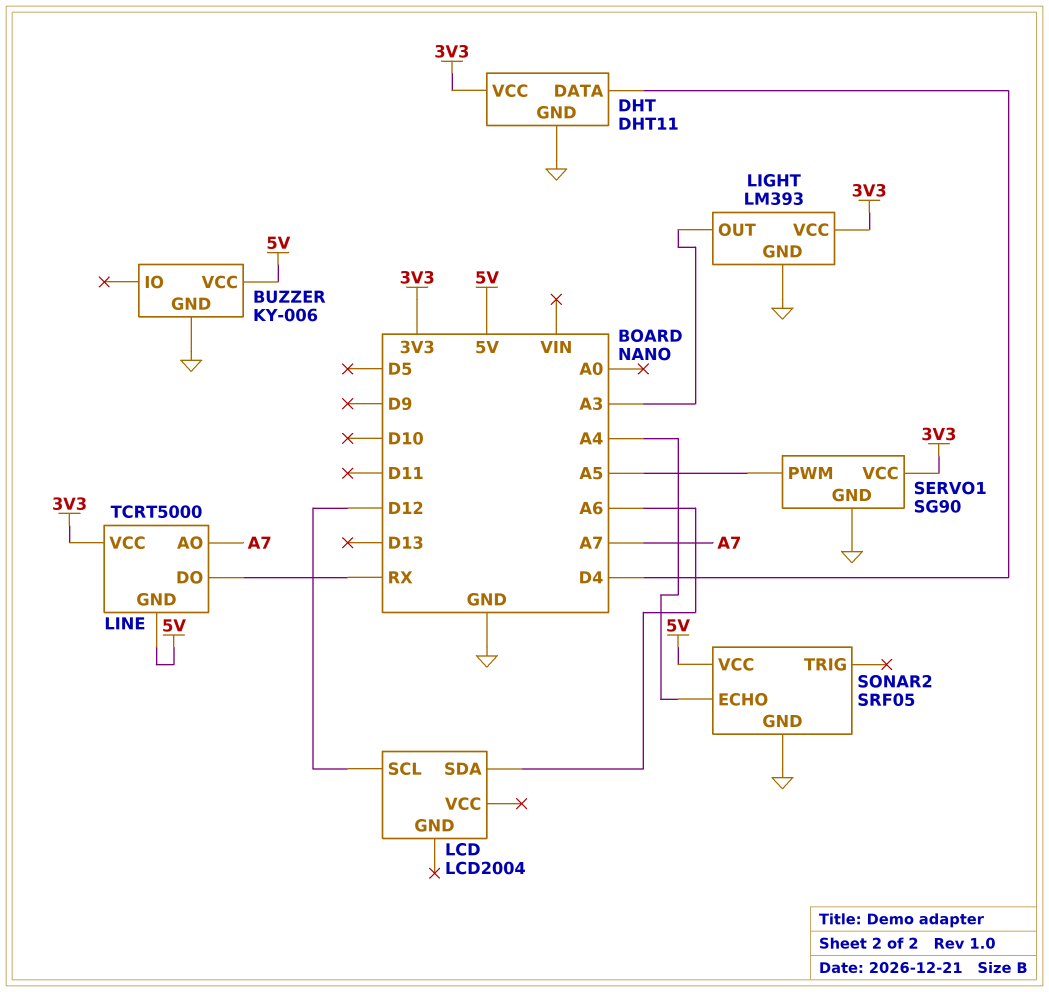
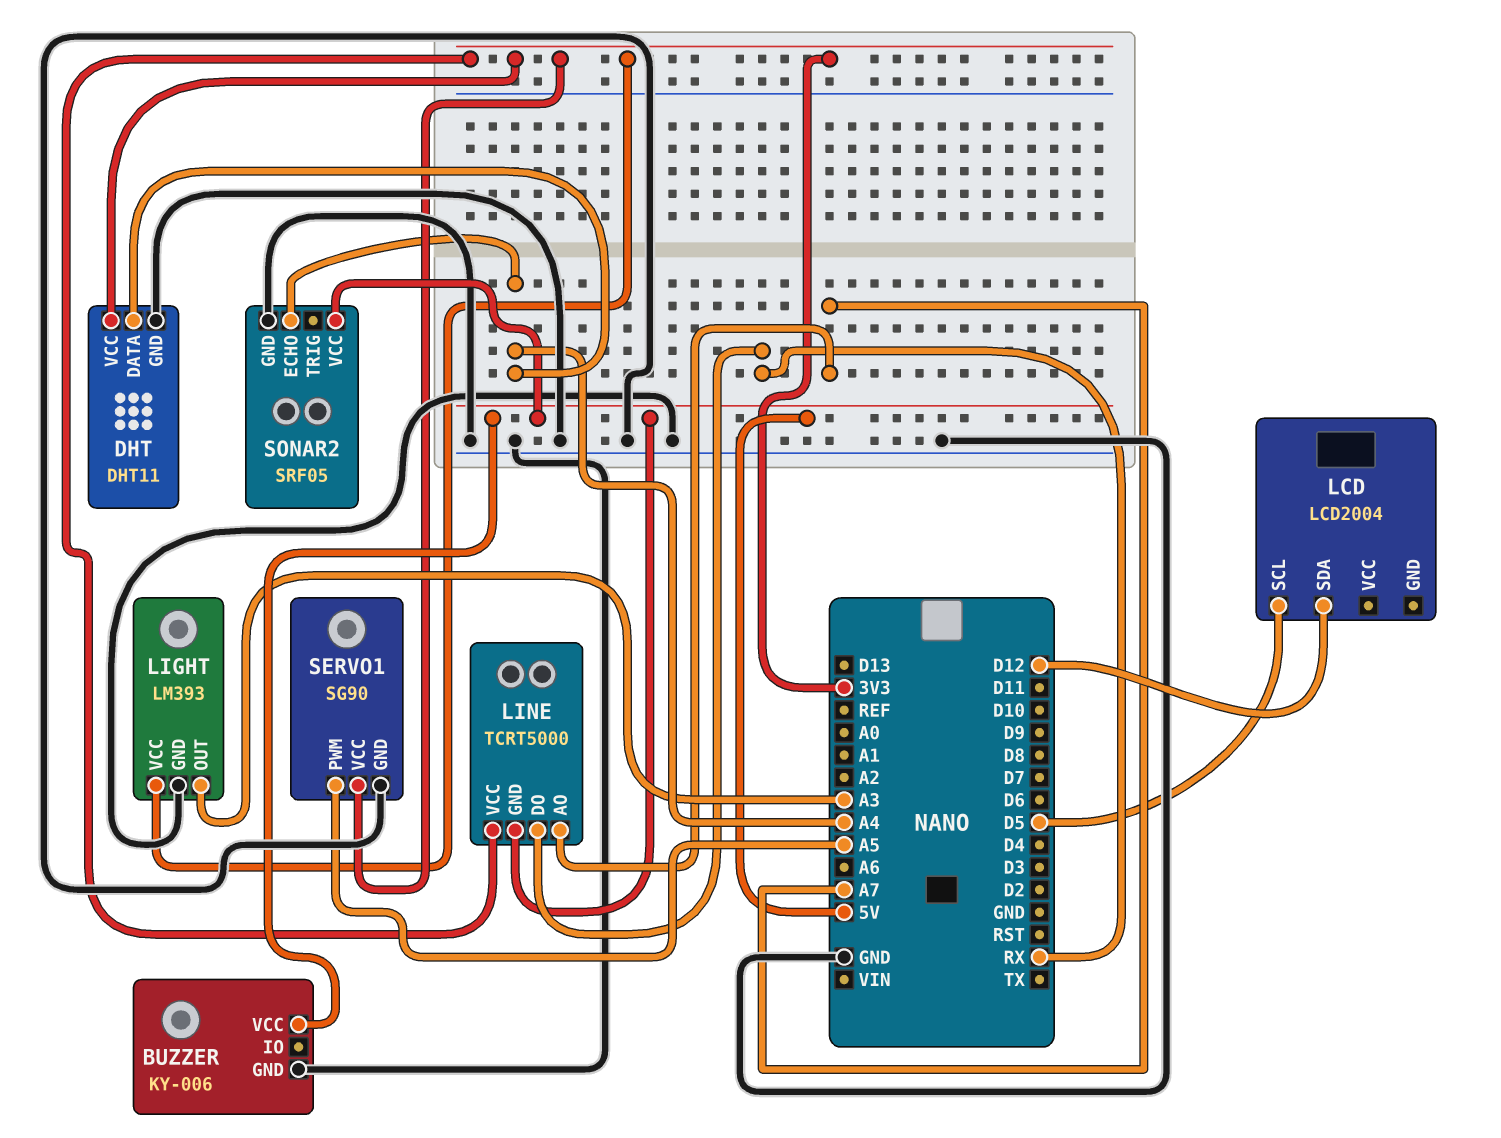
DHT pin DATA: D4 -> A4
LCD pin SCL: D12 -> D5
LCD pin SDA: A6 -> D12

